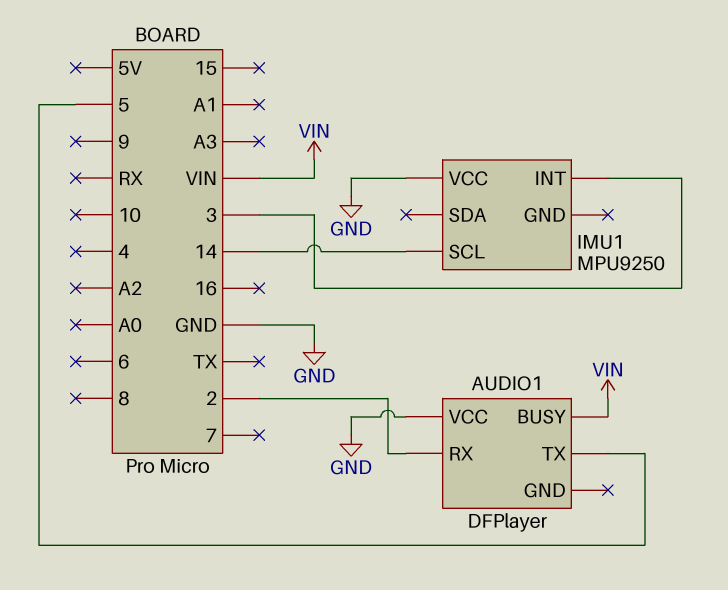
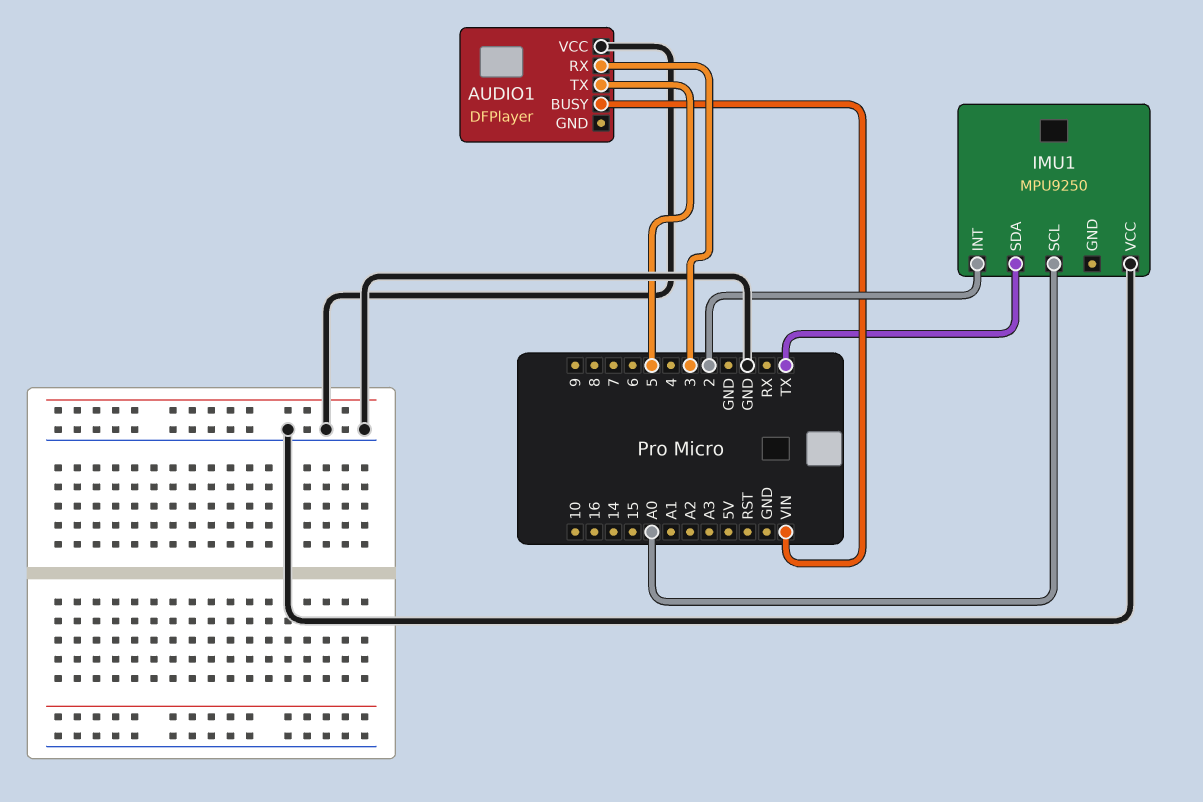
AUDIO1 pin RX: 2 -> 3
IMU1 pin INT: 3 -> 2
IMU1 pin SCL: 14 -> A0
IMU1 pin SDA: none -> TX

